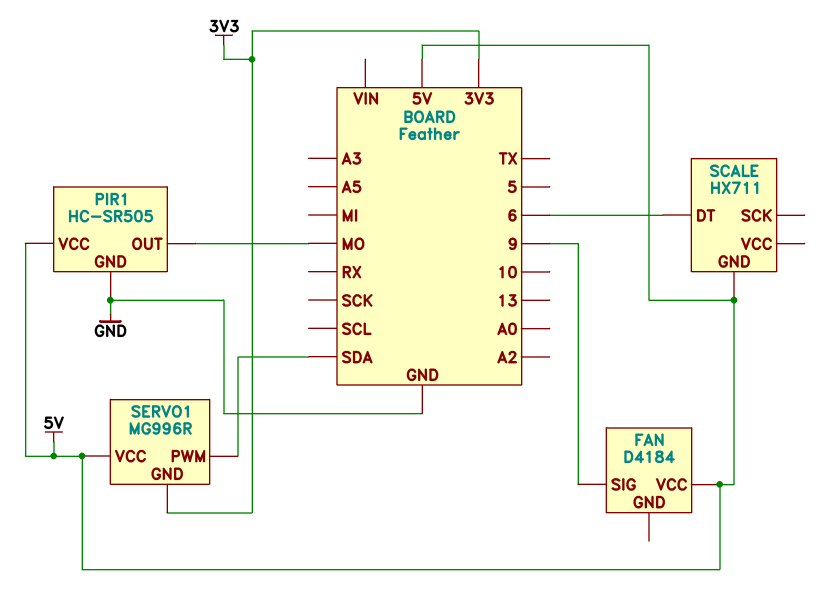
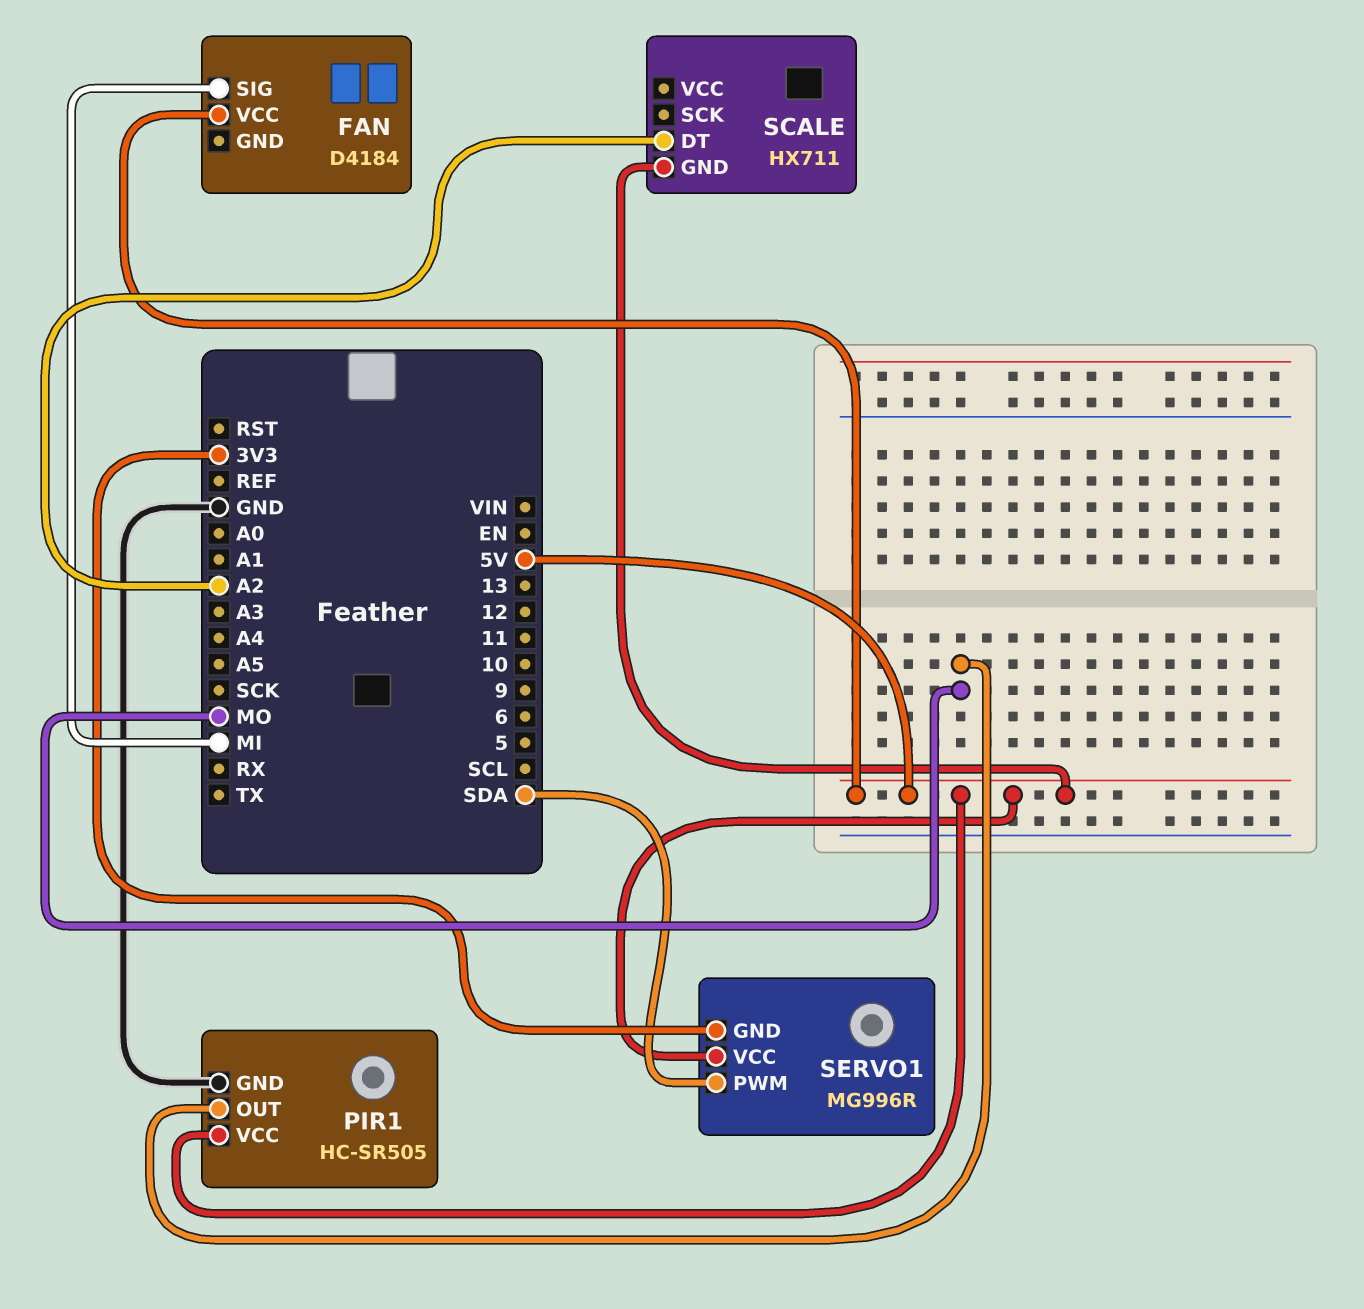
FAN pin SIG: 9 -> MI
SCALE pin DT: 6 -> A2

